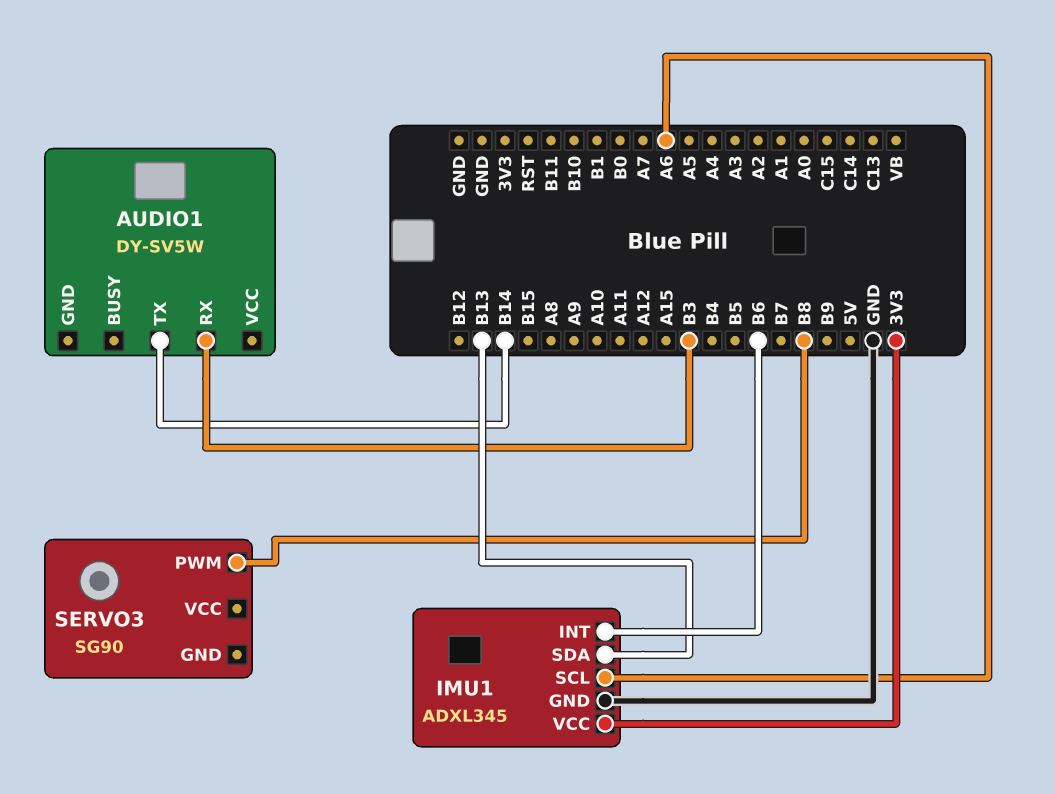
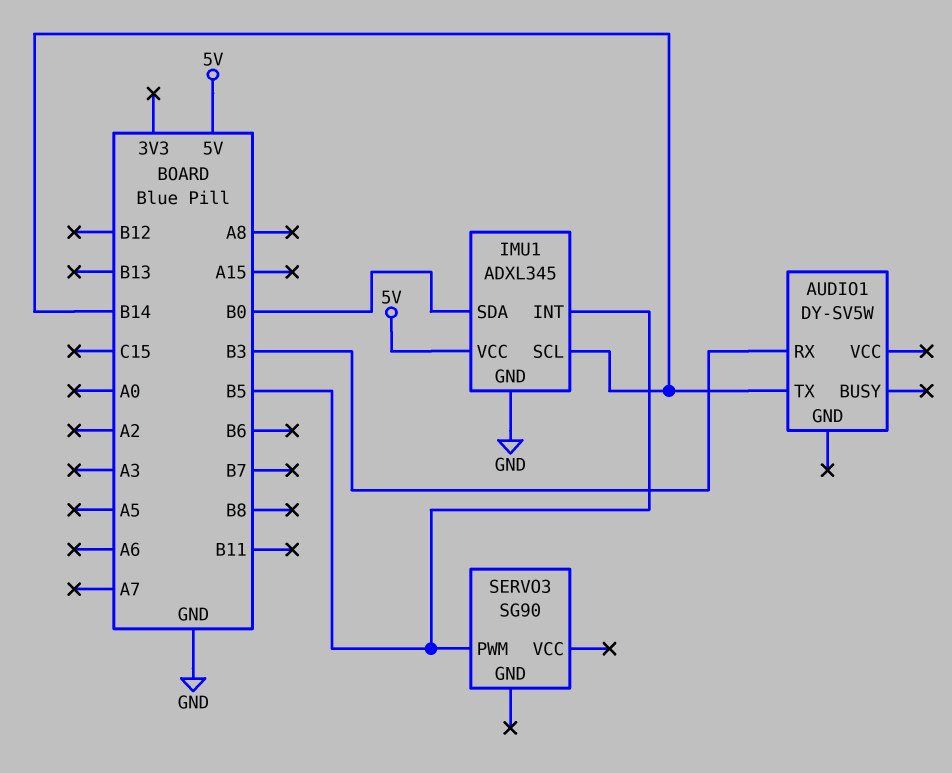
IMU1 pin INT: B6 -> B5
IMU1 pin SCL: A6 -> B14
IMU1 pin SDA: B13 -> B0
IMU1 pin VCC: 3V3 -> 5V
SERVO3 pin PWM: B8 -> B5

